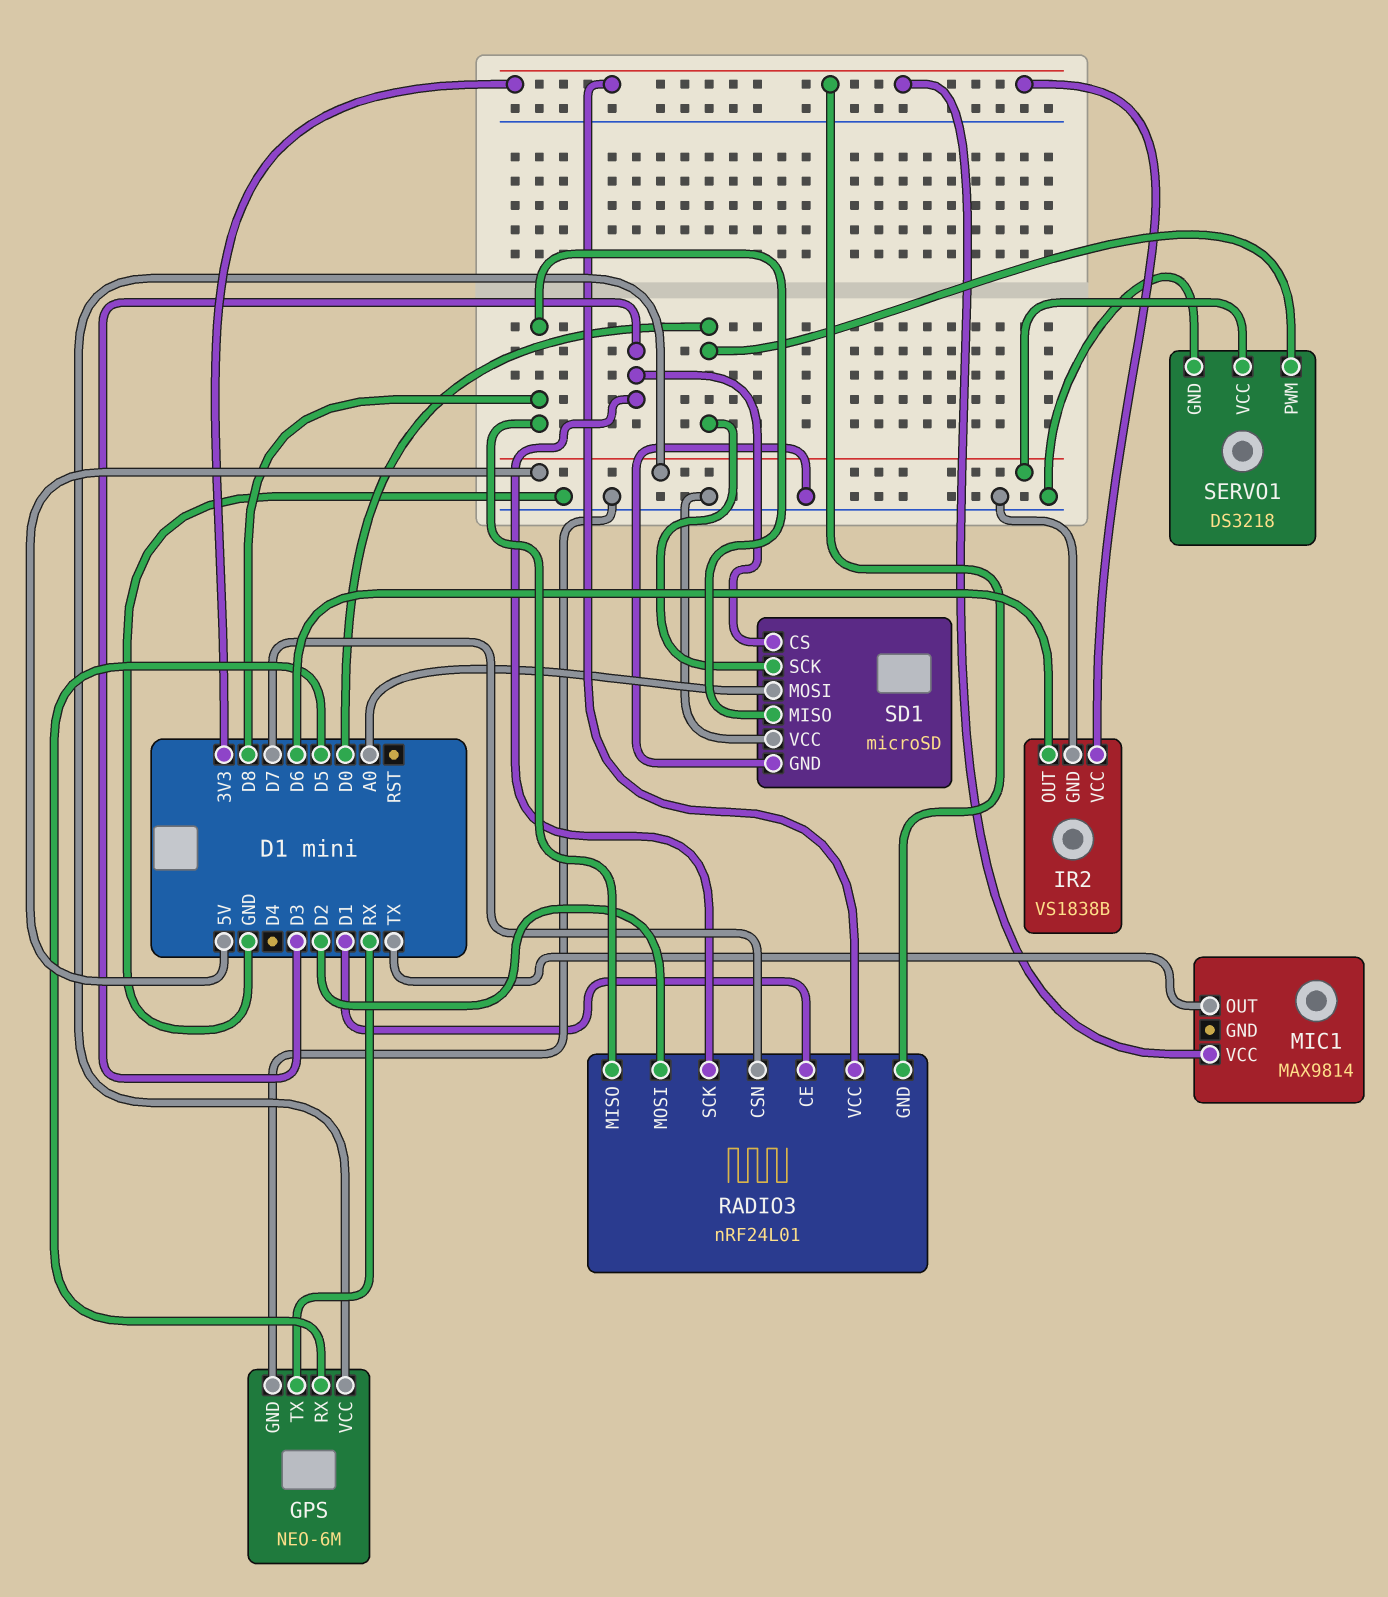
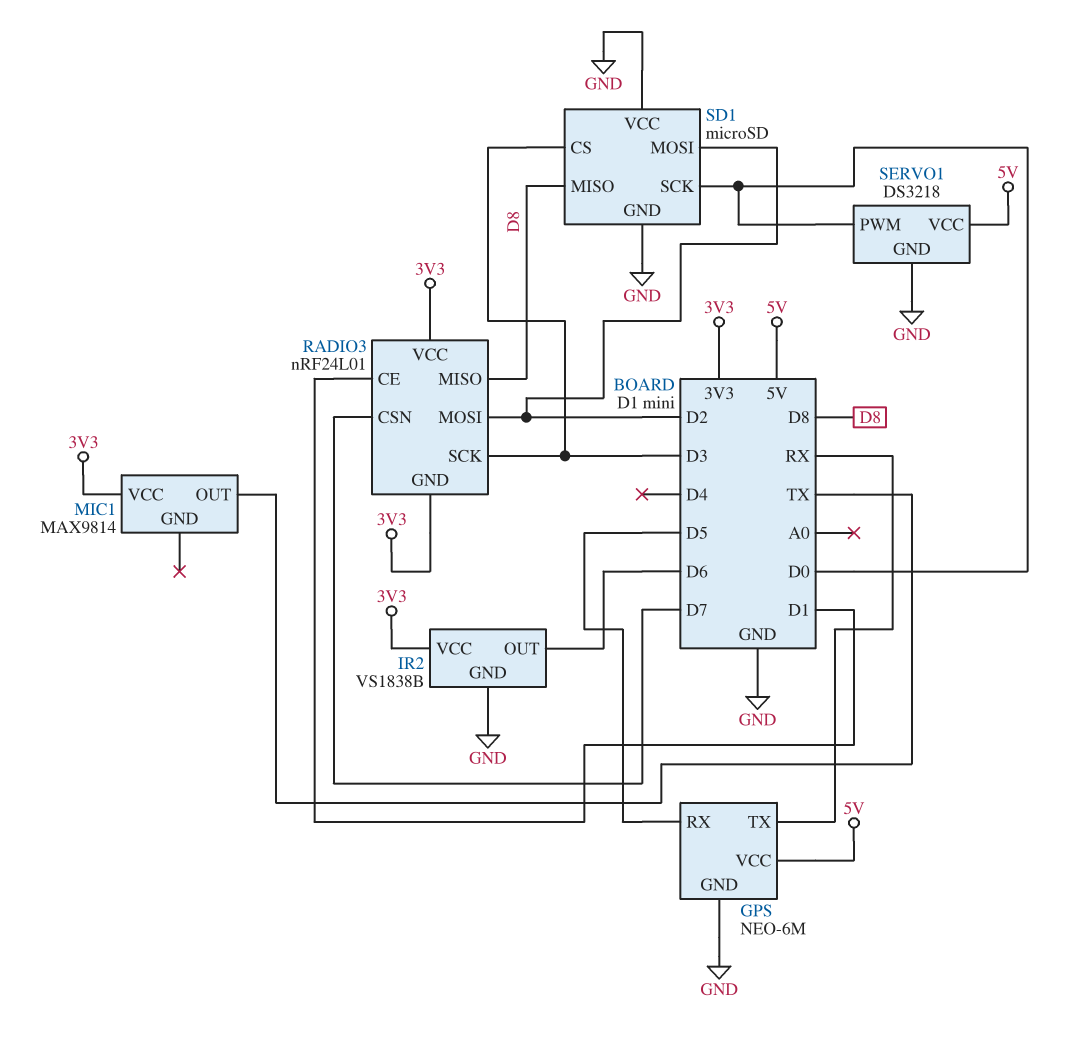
SD1 pin MOSI: A0 -> D2

